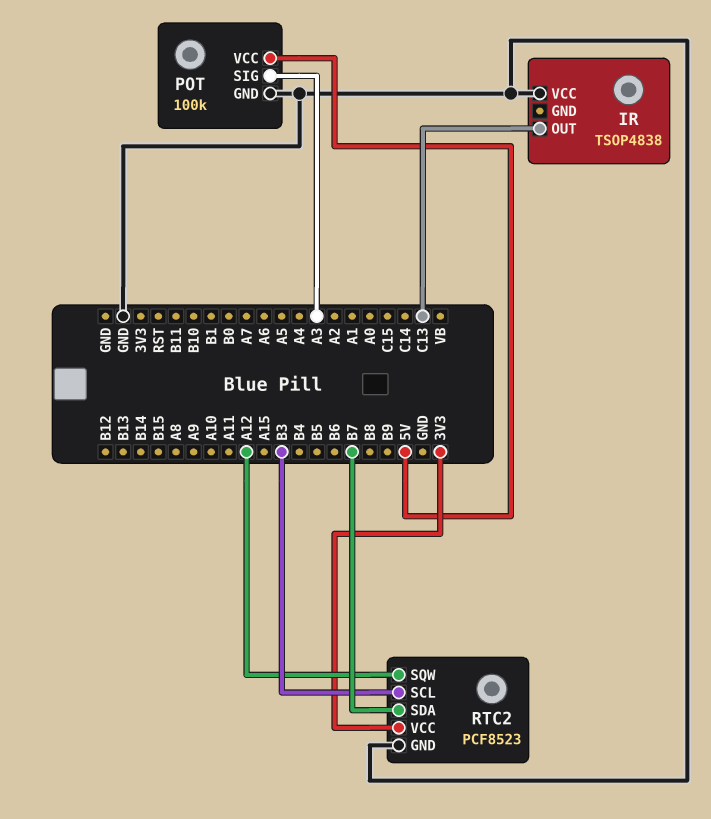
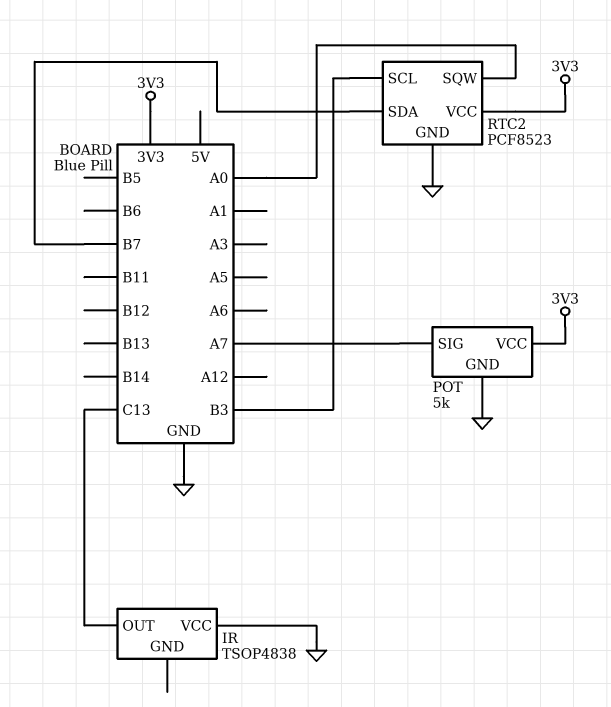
POT: 100k -> 5k
POT pin SIG: A3 -> A7
POT pin VCC: 5V -> 3V3
RTC2 pin SQW: A12 -> A0

